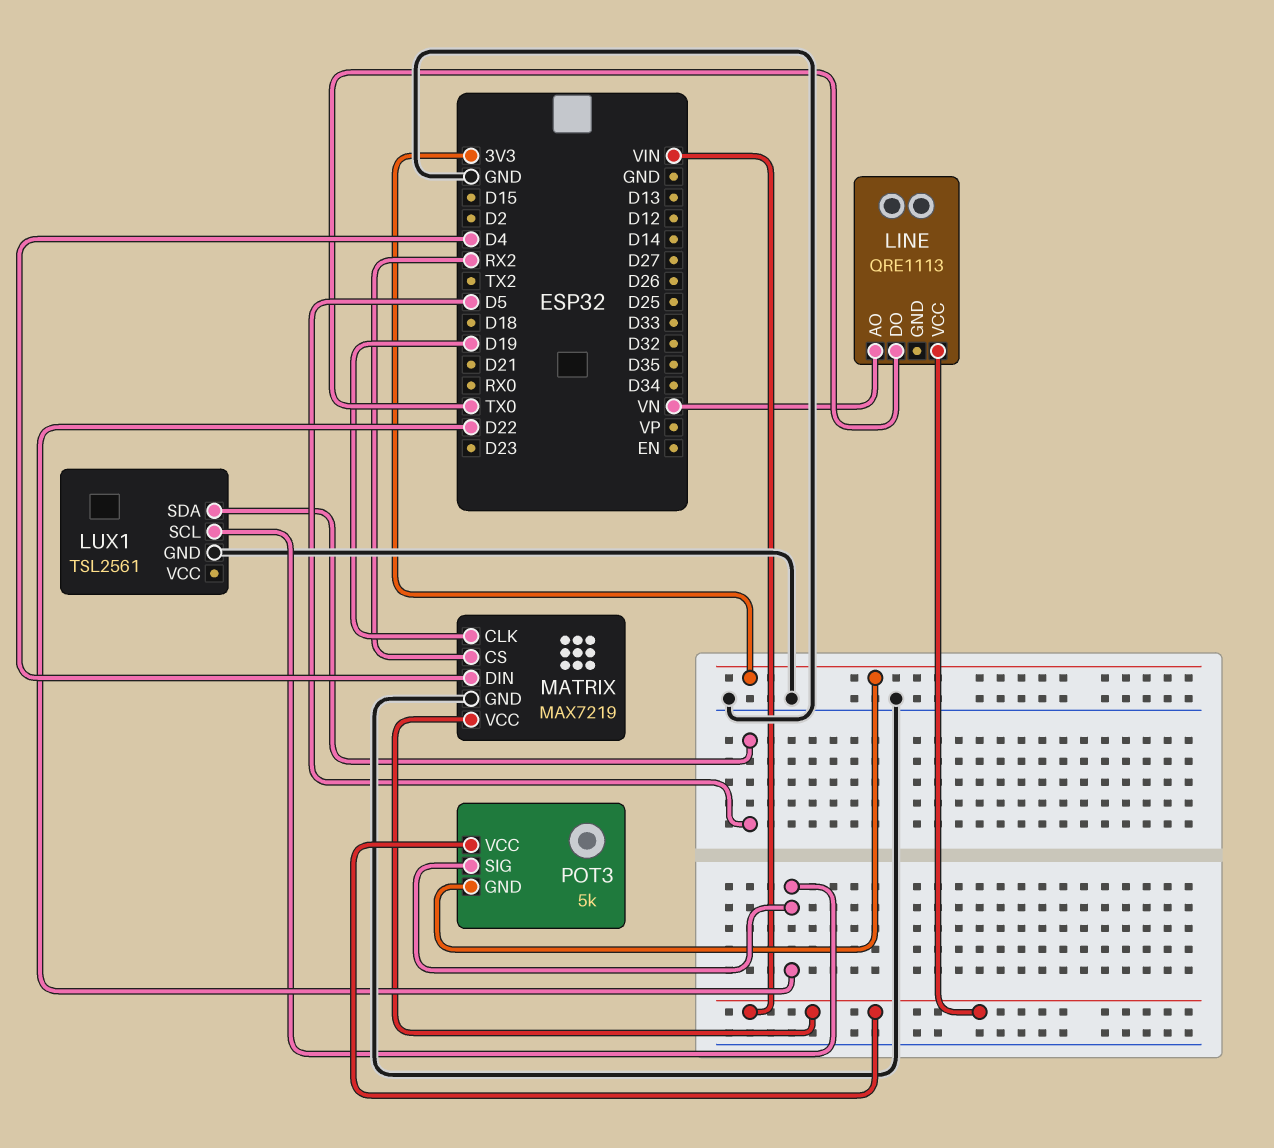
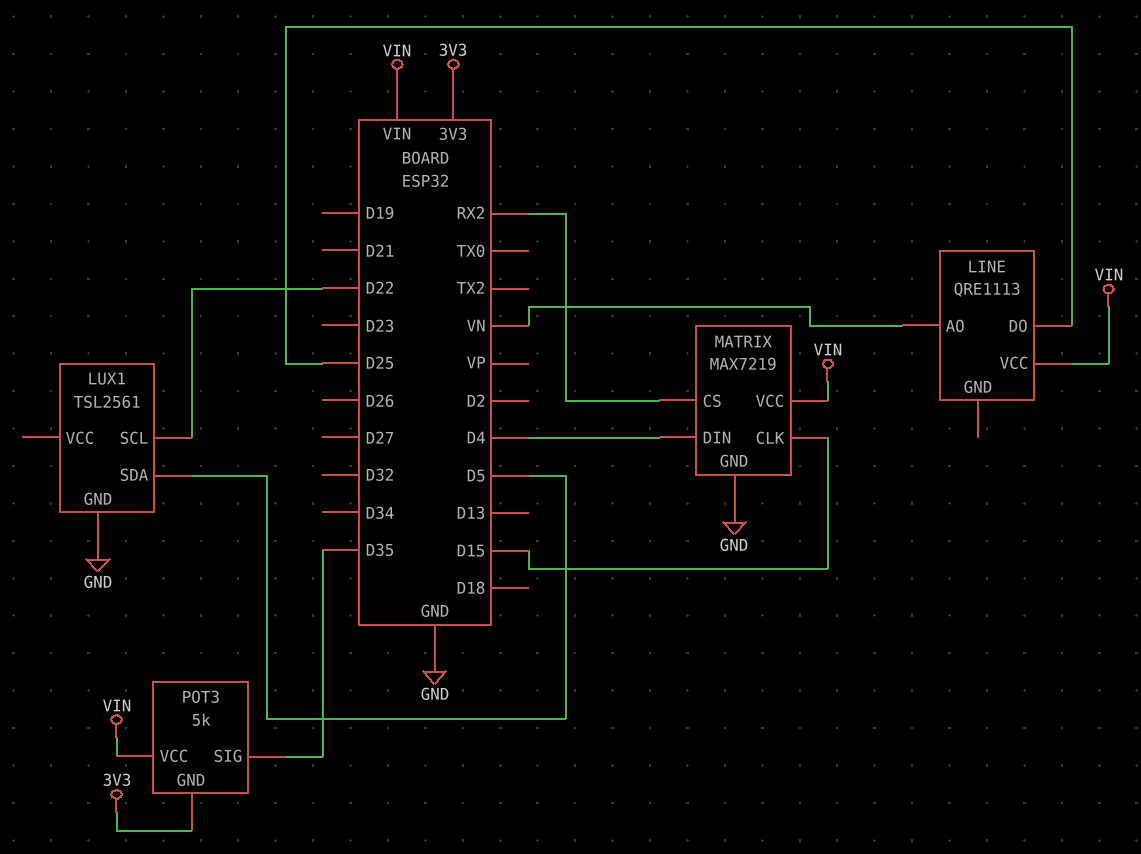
LINE pin DO: TX0 -> D25
MATRIX pin CLK: D19 -> D15
POT3 pin SIG: D22 -> D35

